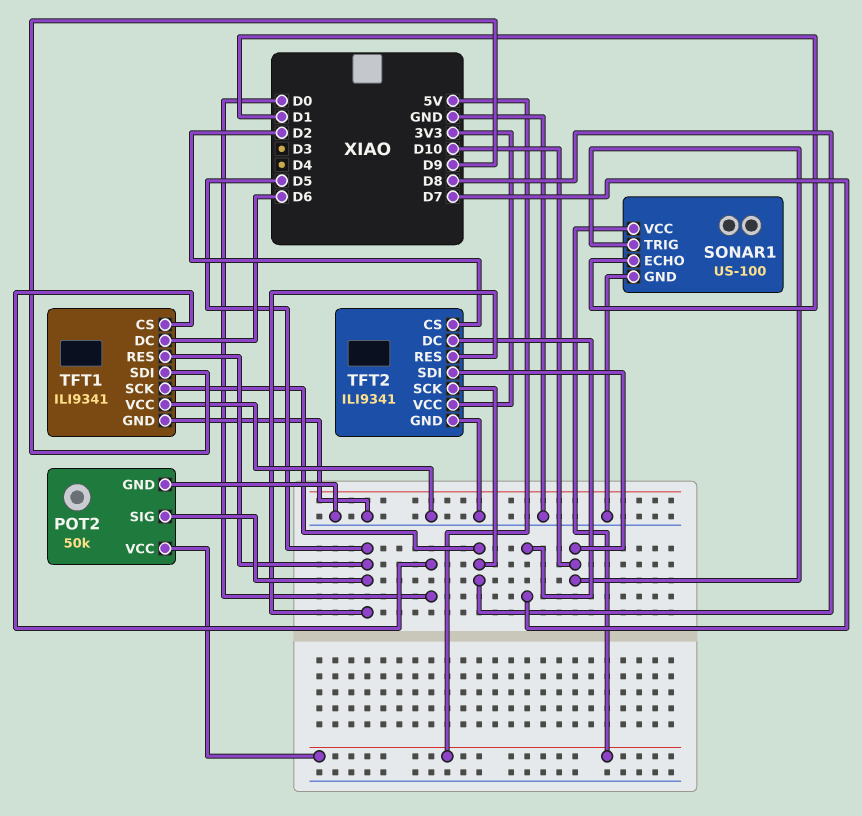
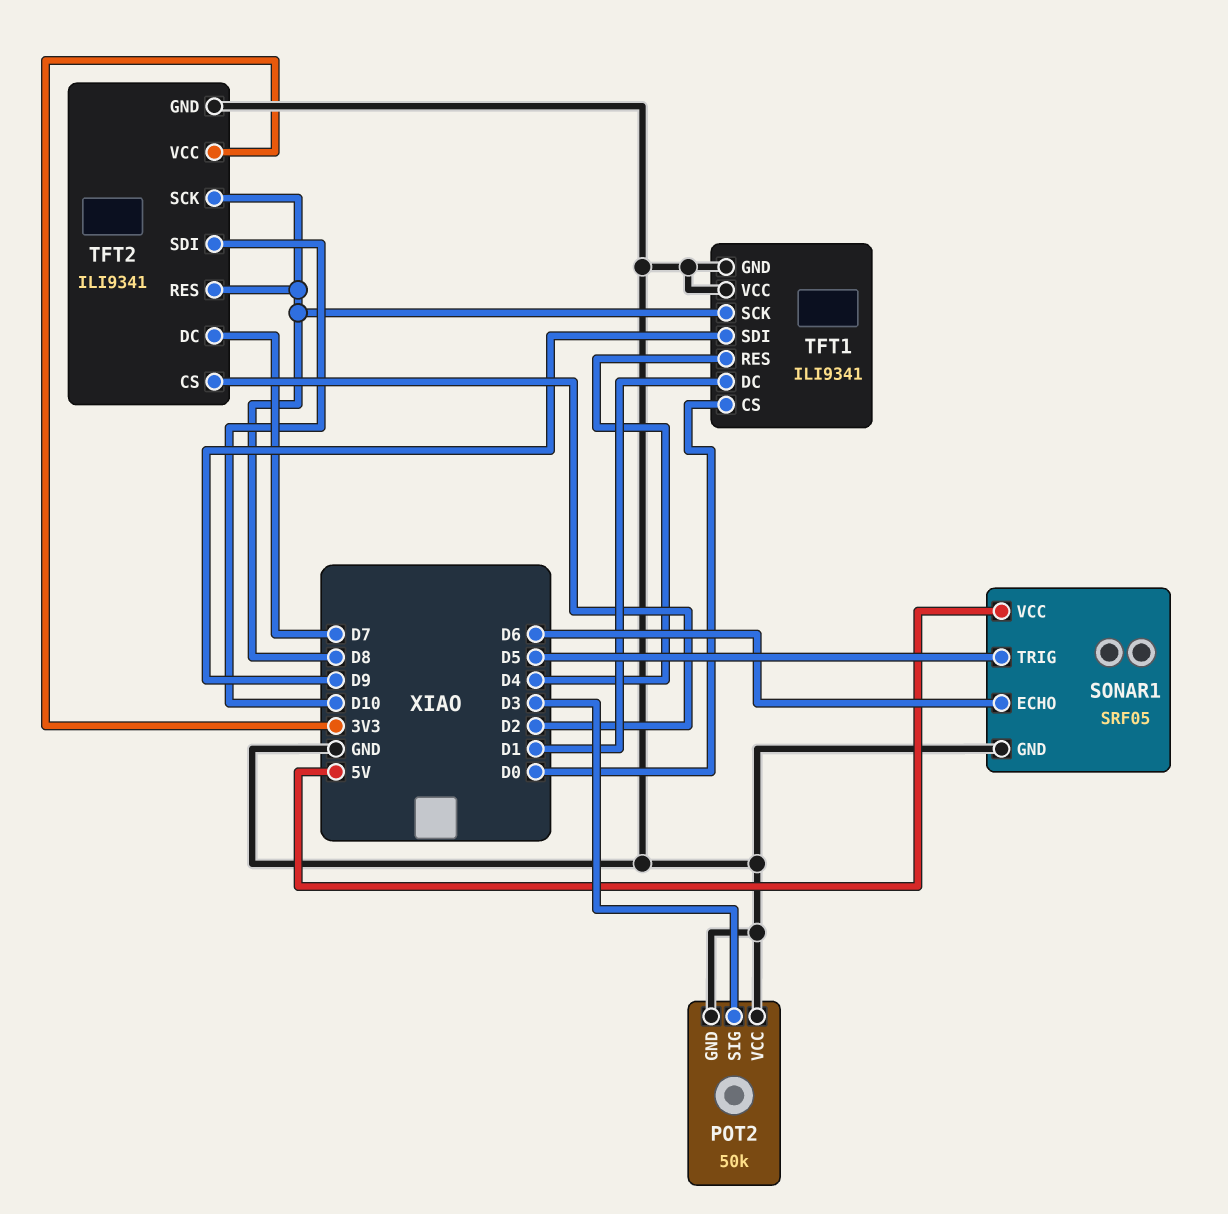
POT2 pin SIG: D5 -> D3
POT2 pin VCC: 5V -> GND
SONAR1: US-100 -> SRF05
SONAR1 pin ECHO: D1 -> D6
SONAR1 pin TRIG: D10 -> D5
TFT1 pin DC: D6 -> D1
TFT1 pin RES: D5 -> D4
TFT2 pin RES: D5 -> D8

